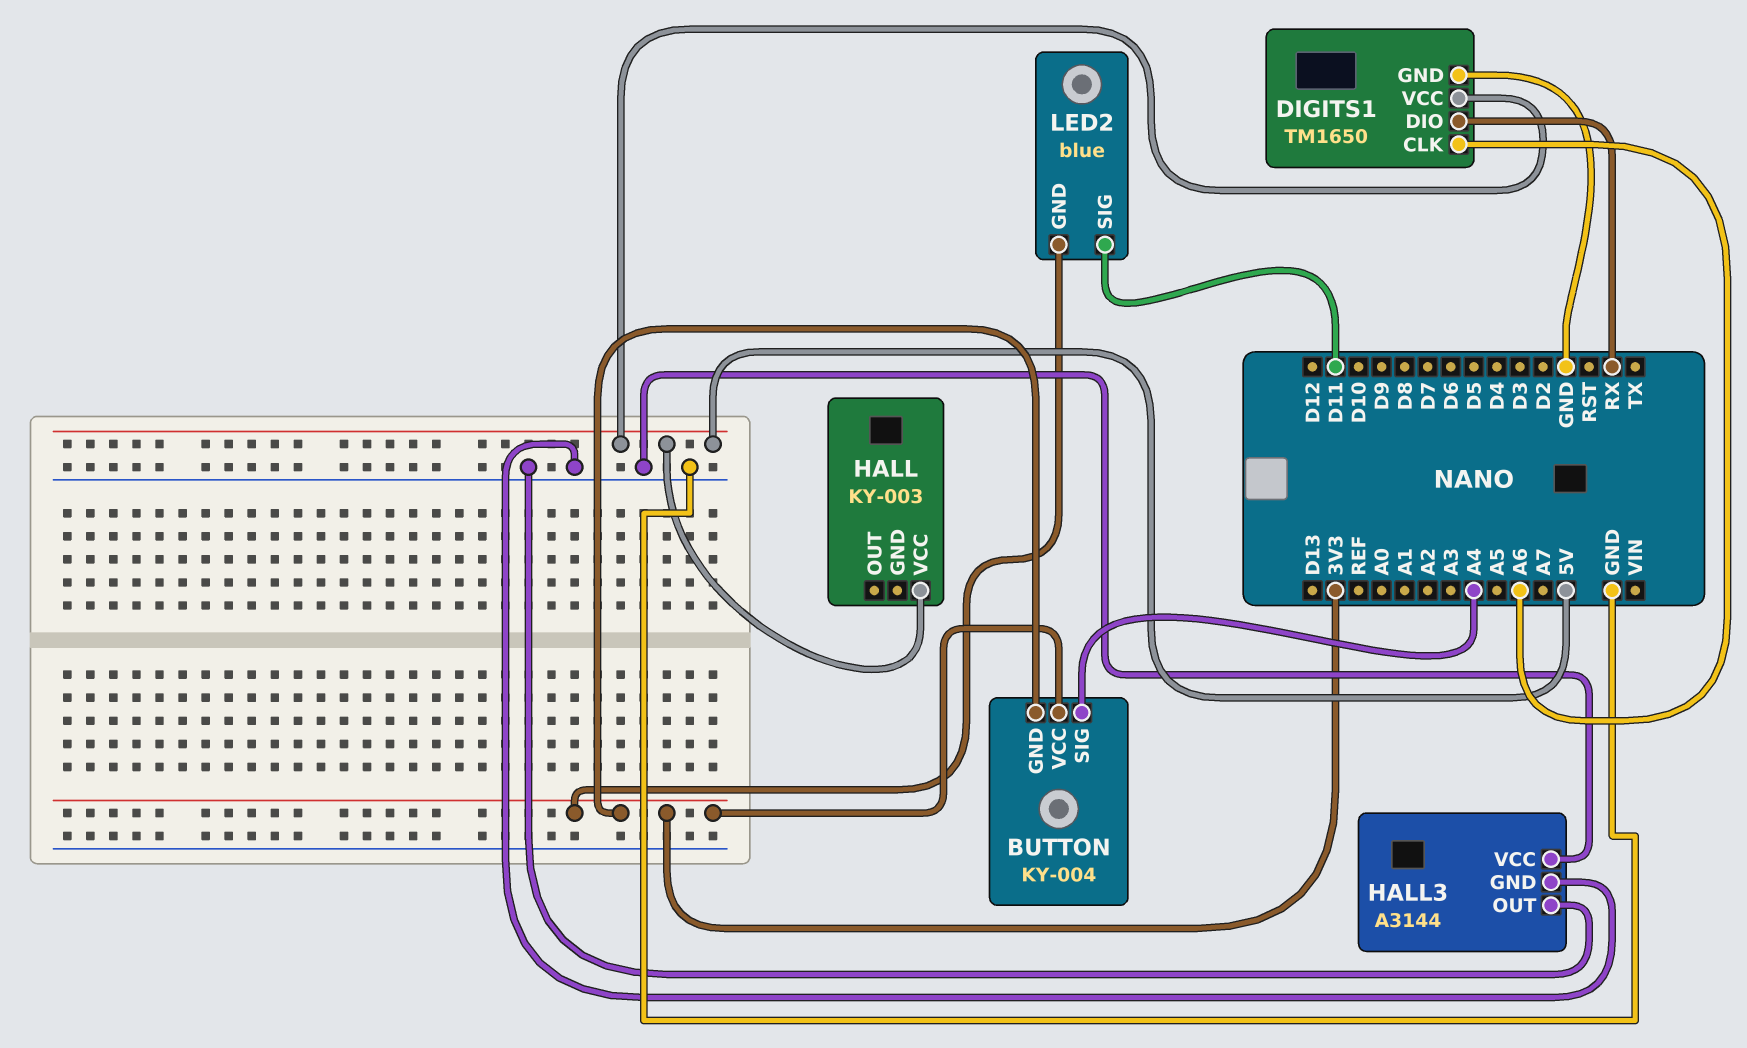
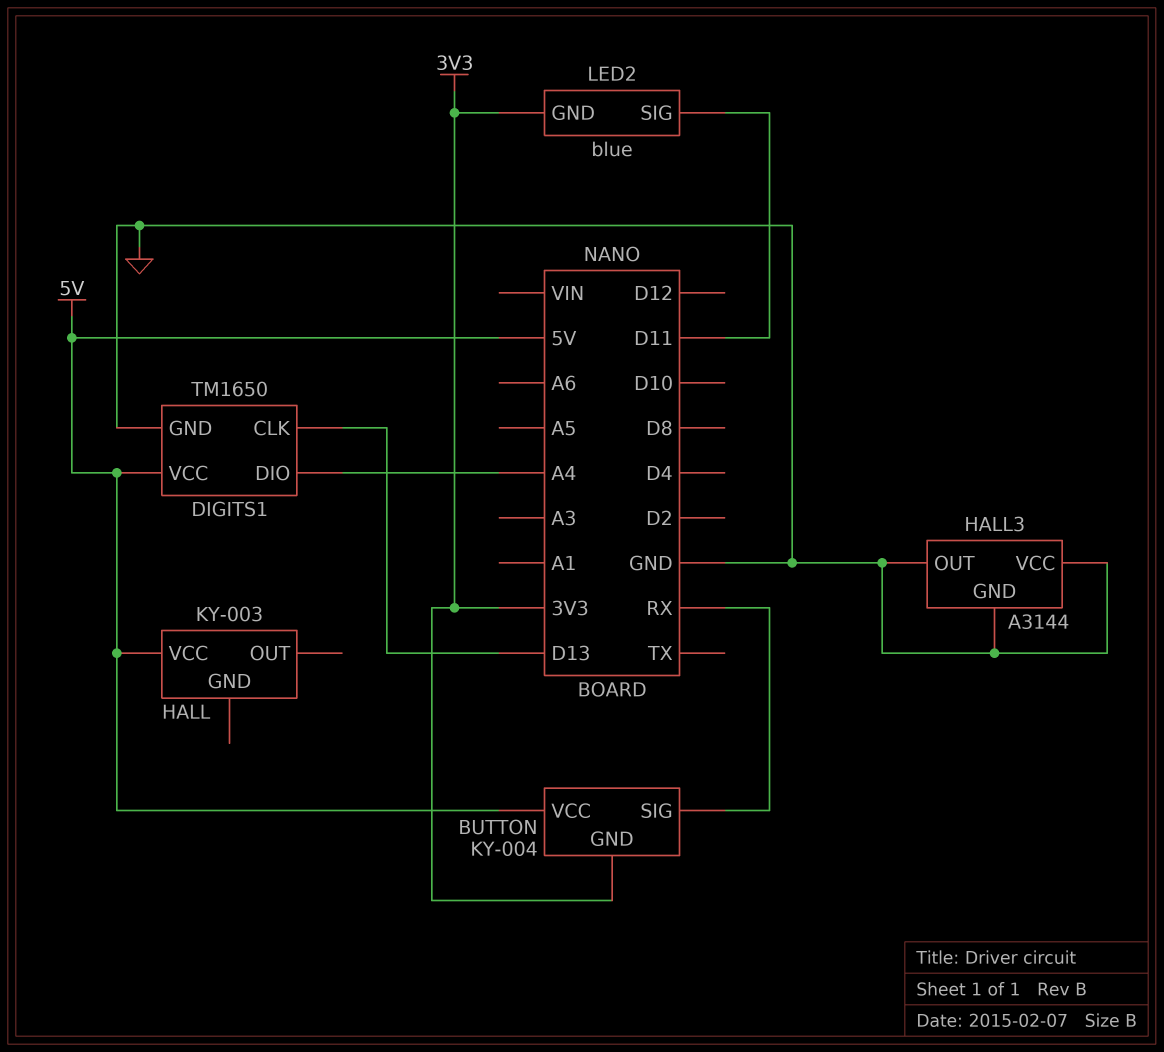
BUTTON pin SIG: A4 -> RX
BUTTON pin VCC: 3V3 -> 5V
DIGITS1 pin CLK: A6 -> D13
DIGITS1 pin DIO: RX -> A4

